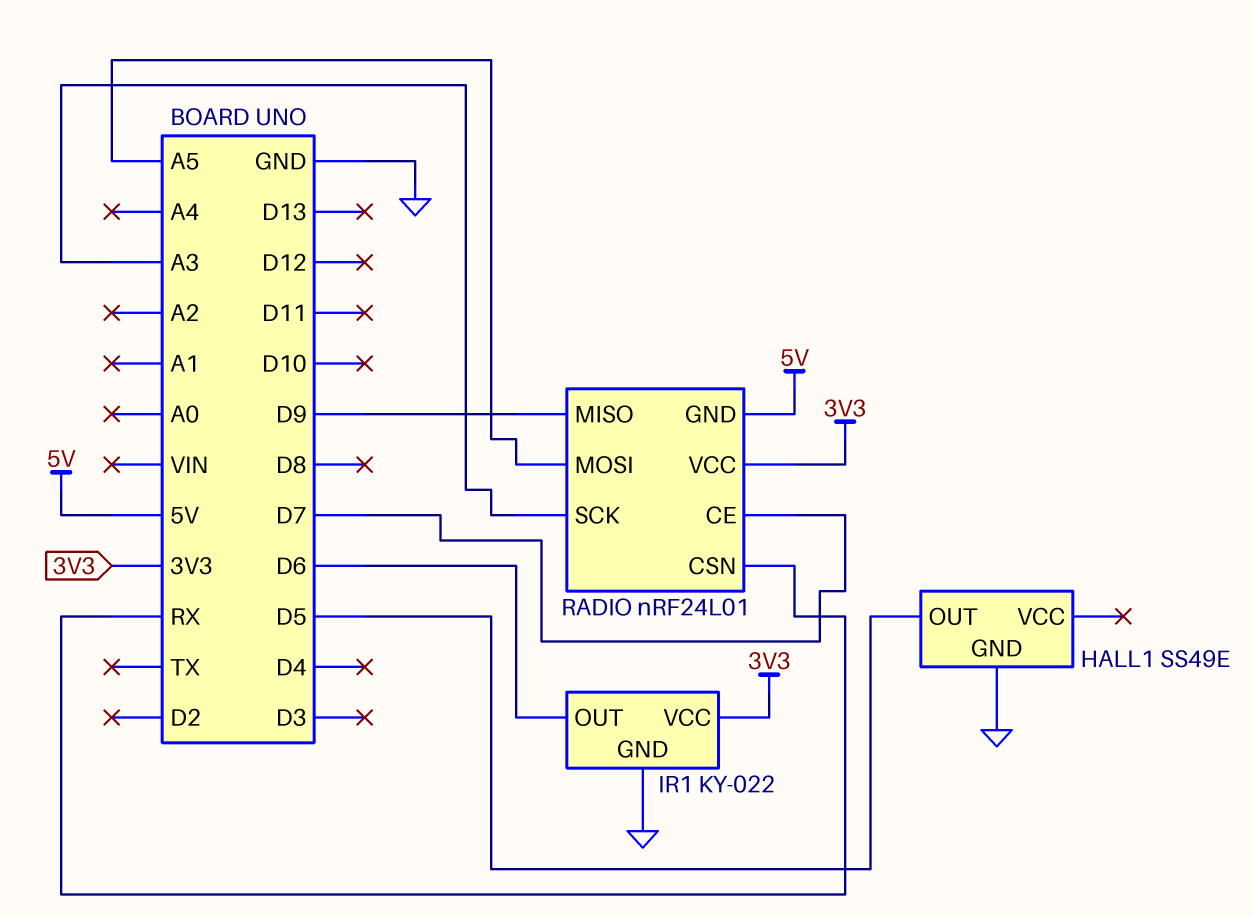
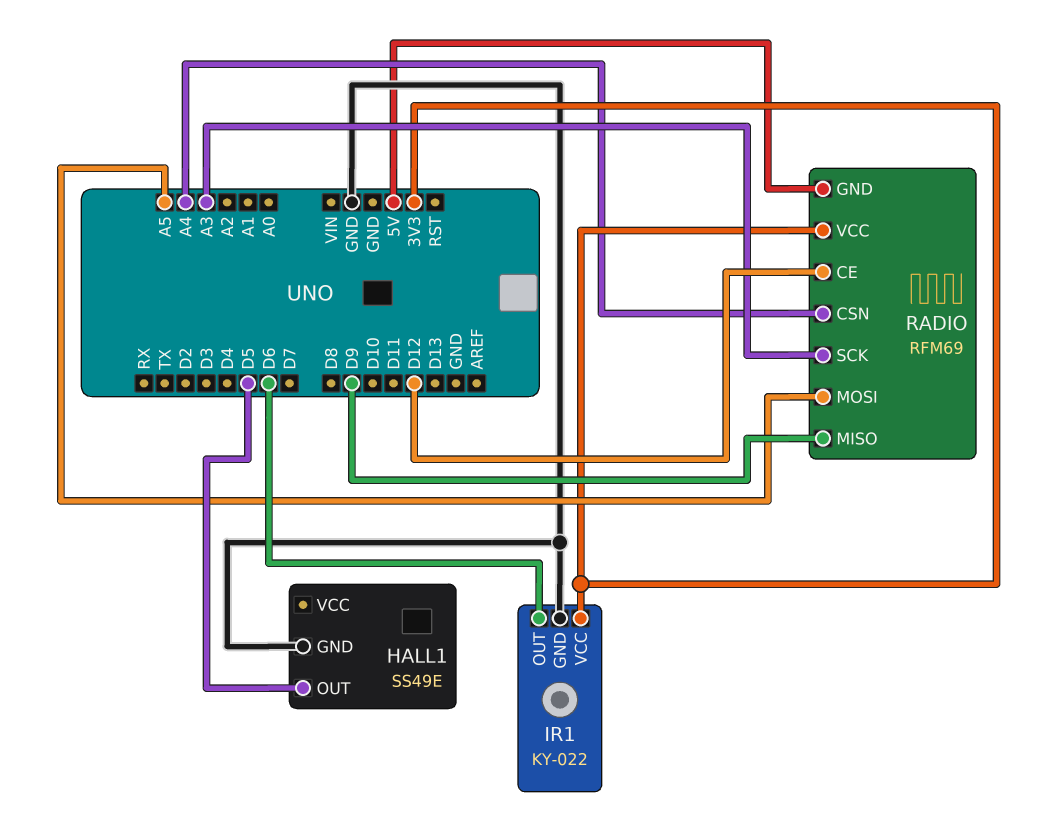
RADIO: nRF24L01 -> RFM69
RADIO pin CE: D7 -> D12
RADIO pin CSN: RX -> A4

